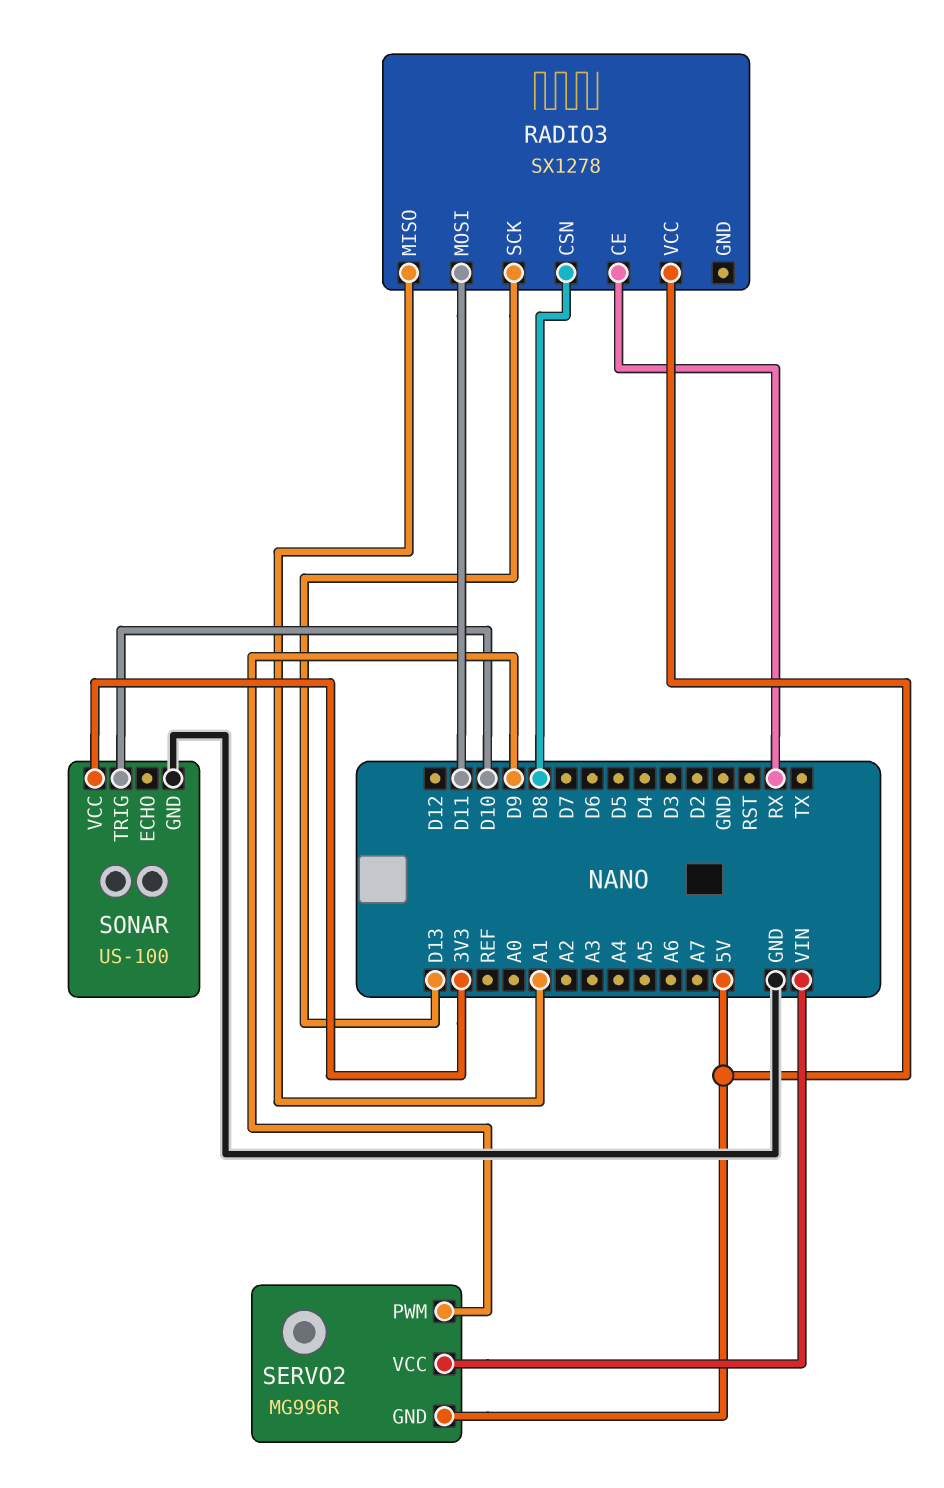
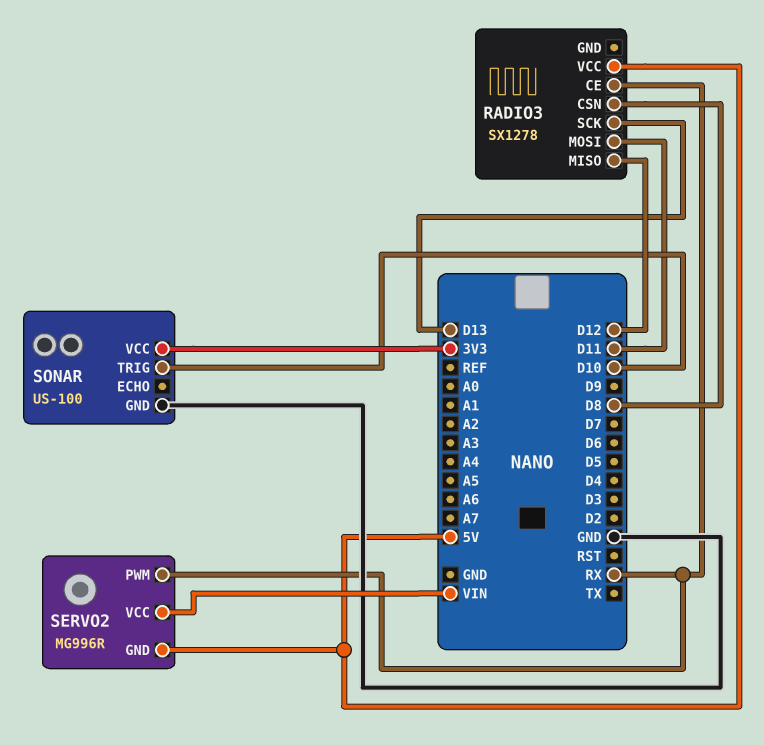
RADIO3 pin MISO: A1 -> D12
SERVO2 pin PWM: D9 -> RX

